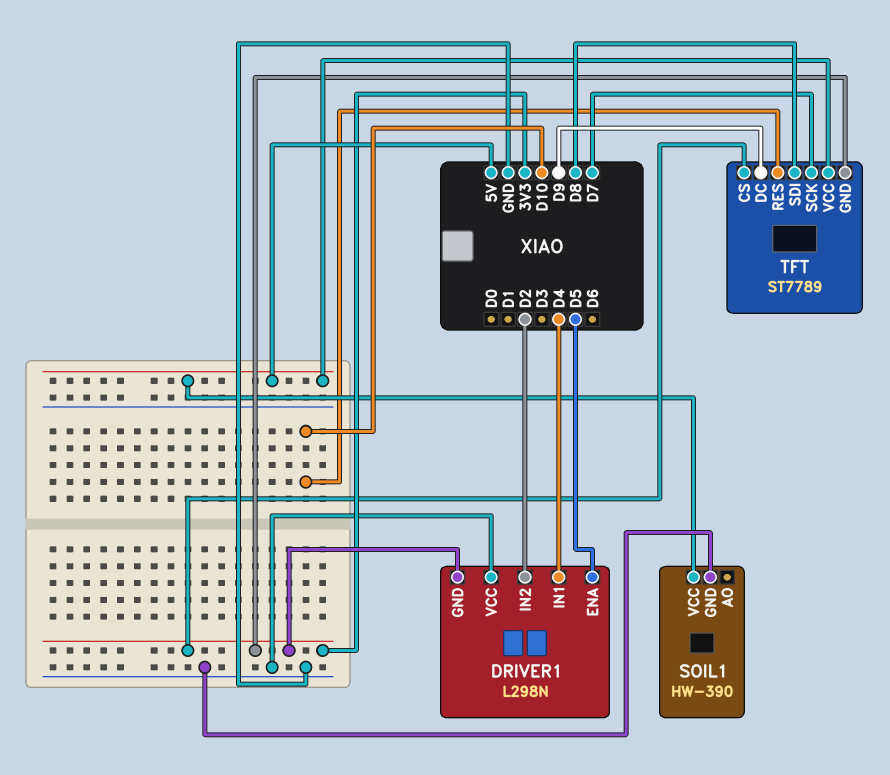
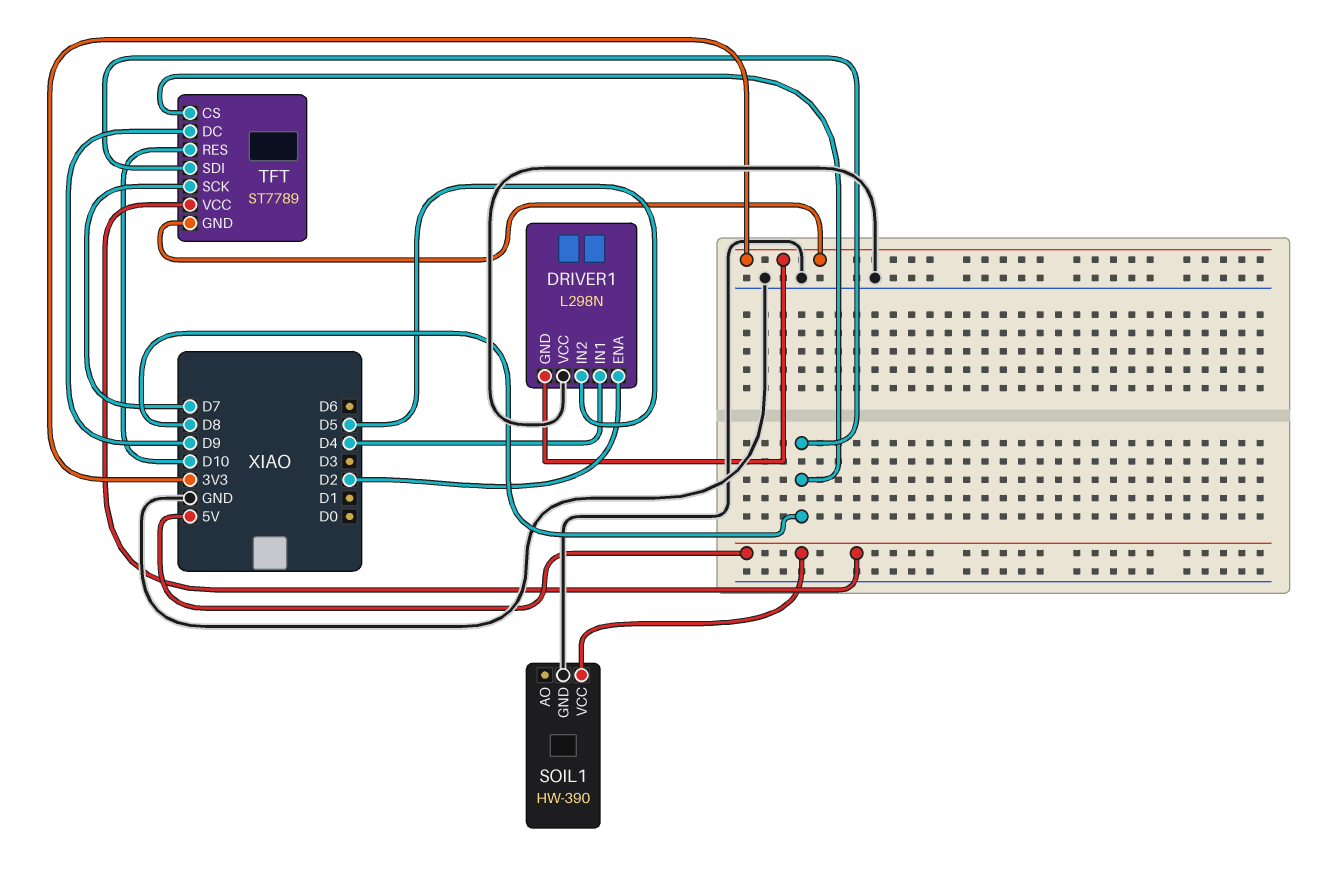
DRIVER1 pin ENA: D5 -> D2
DRIVER1 pin IN2: D2 -> D5
TFT pin CS: 3V3 -> D8

